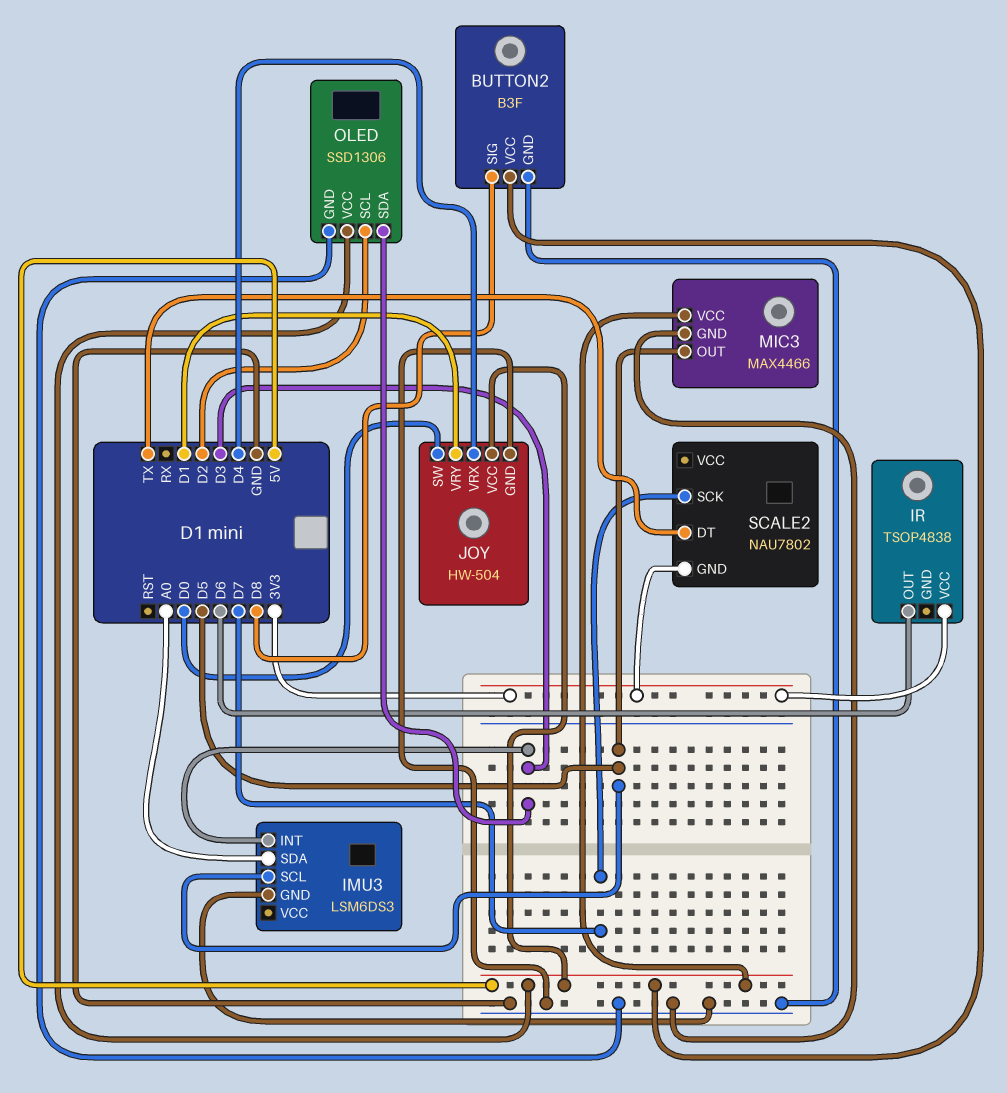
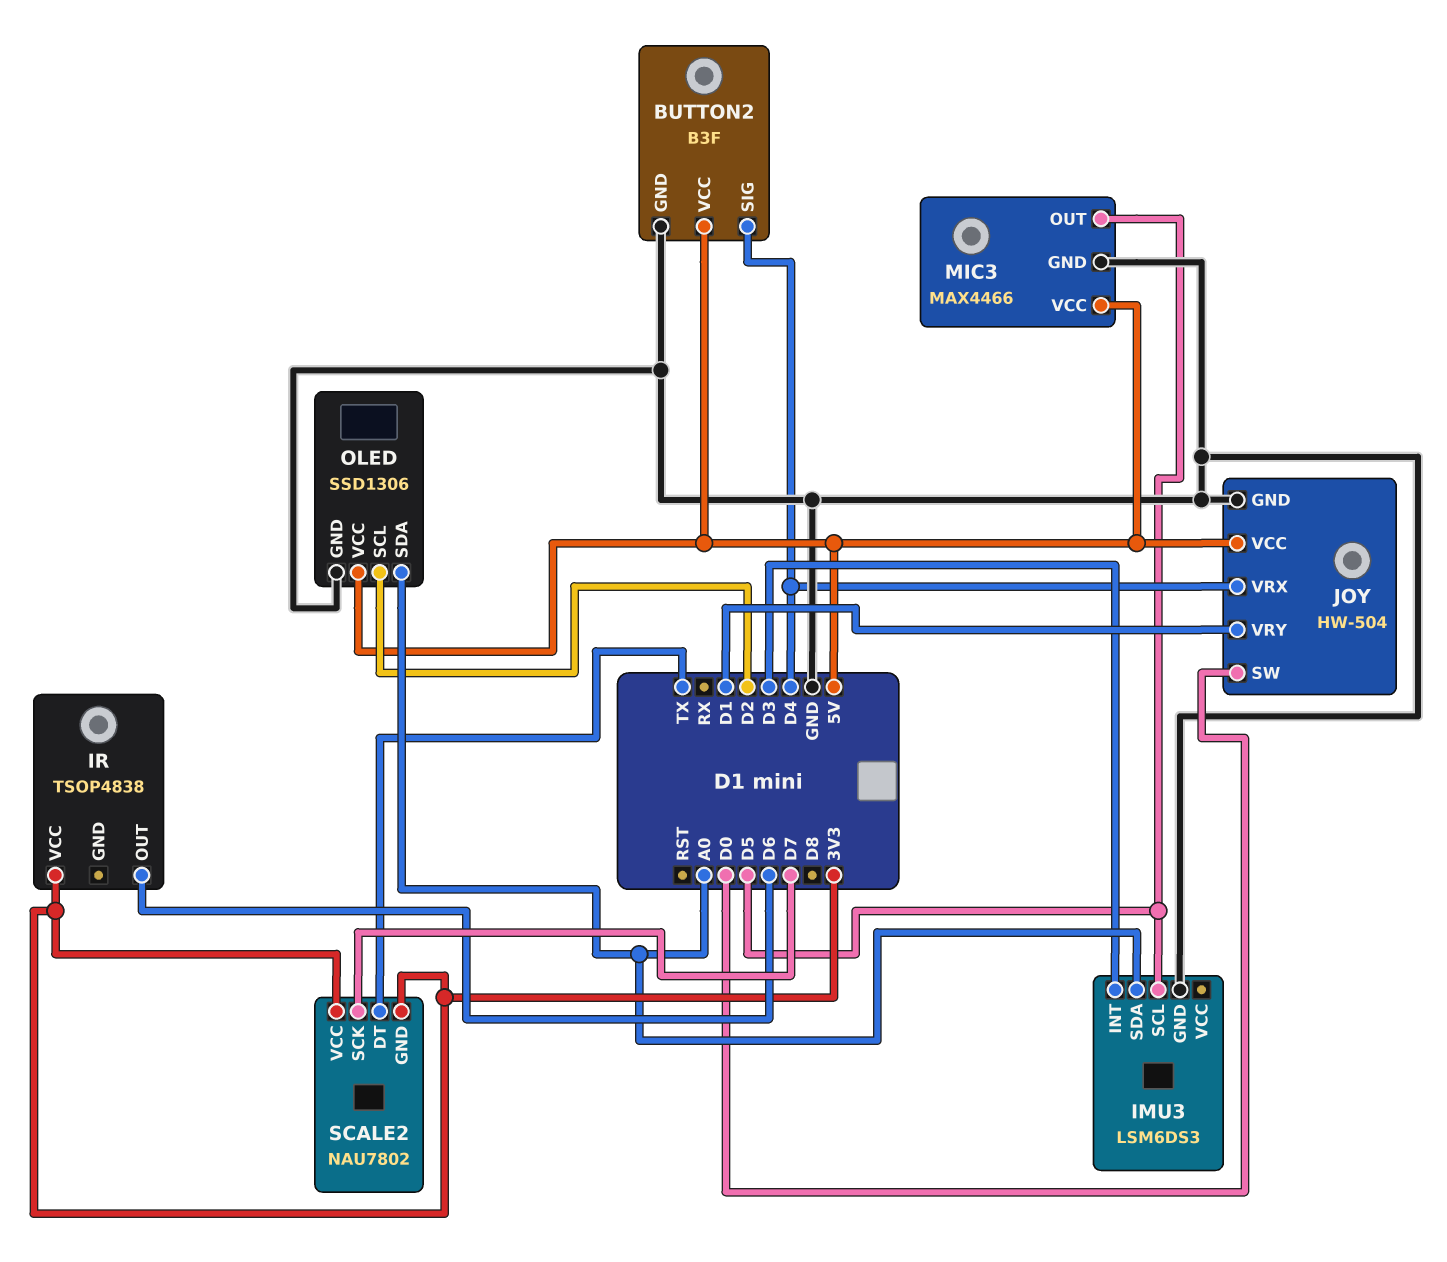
BUTTON2 pin SIG: D8 -> D4
OLED pin SDA: D3 -> A0
SCALE2 pin VCC: none -> 3V3

